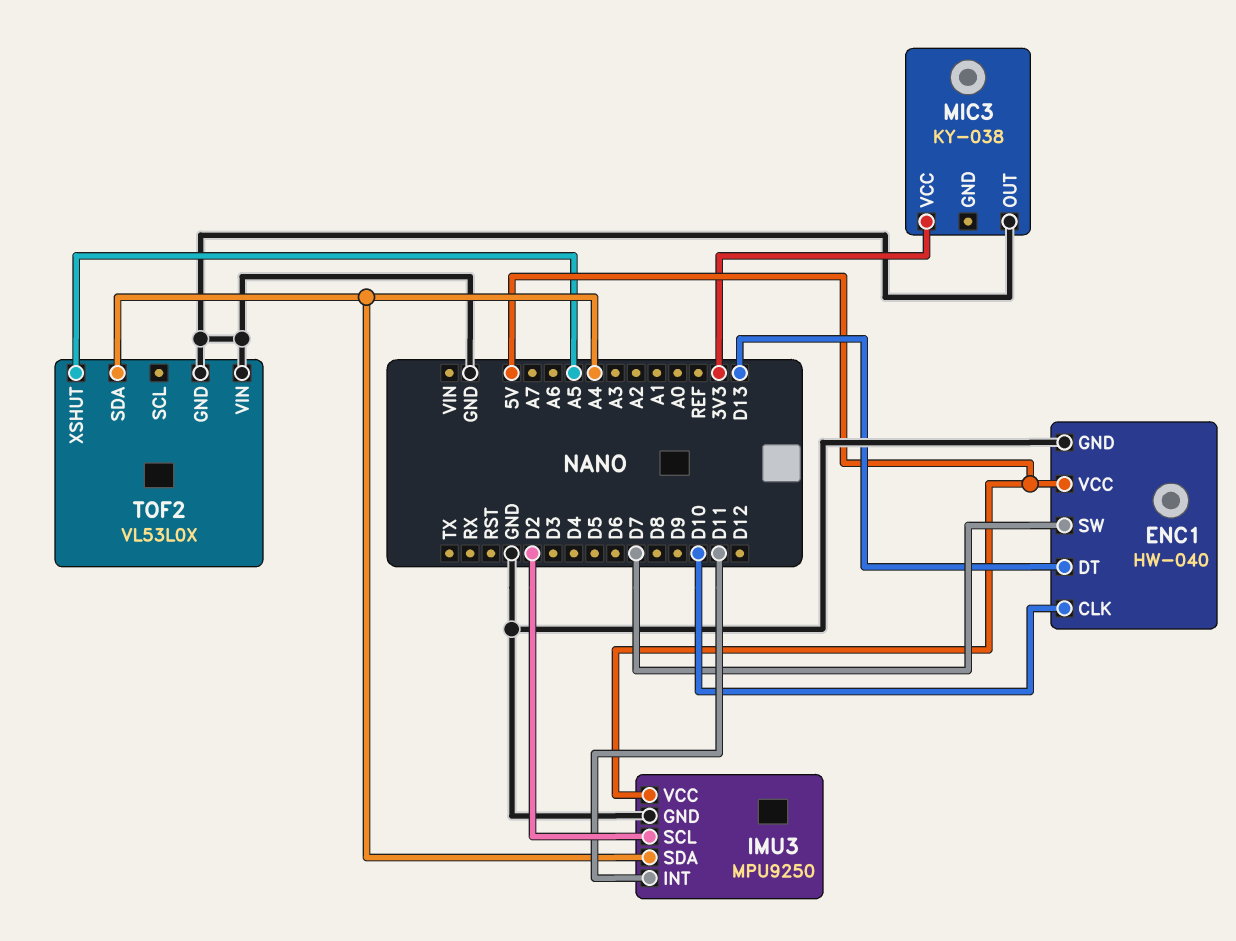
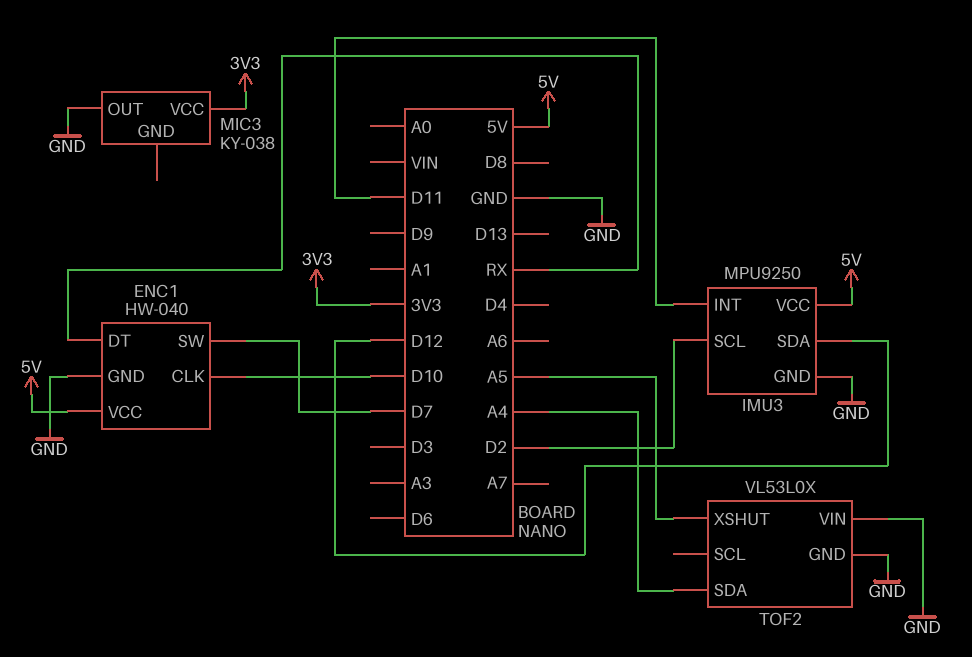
ENC1 pin DT: D13 -> RX
IMU3 pin SDA: A4 -> D12

